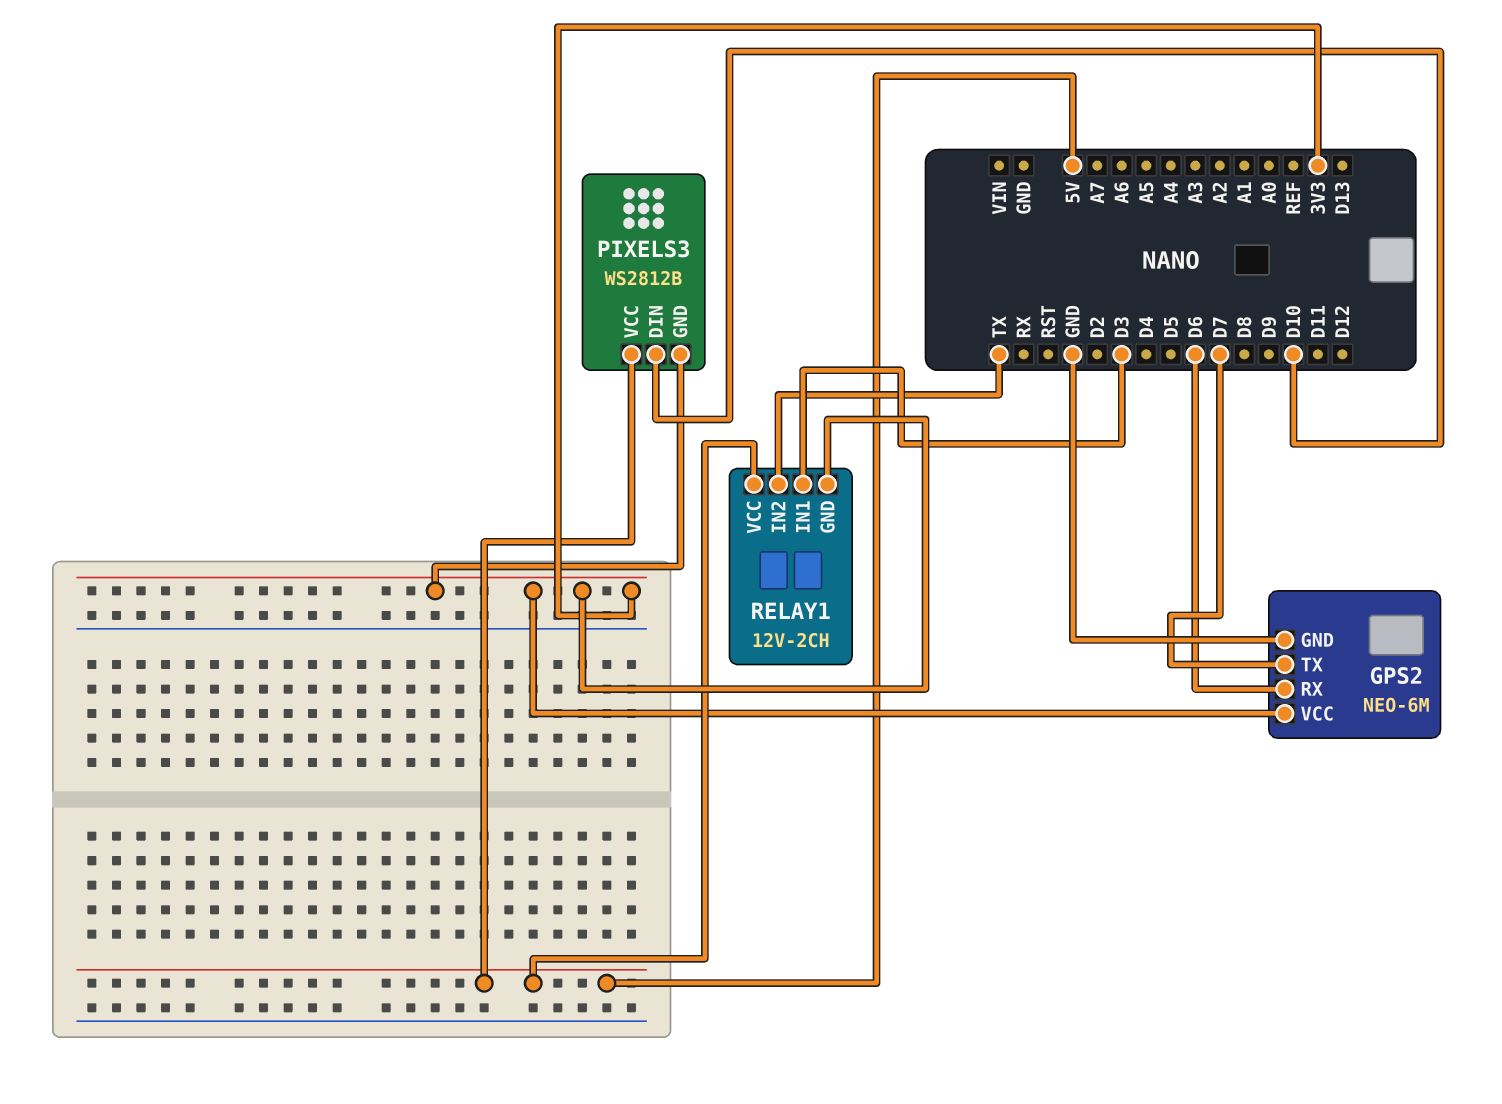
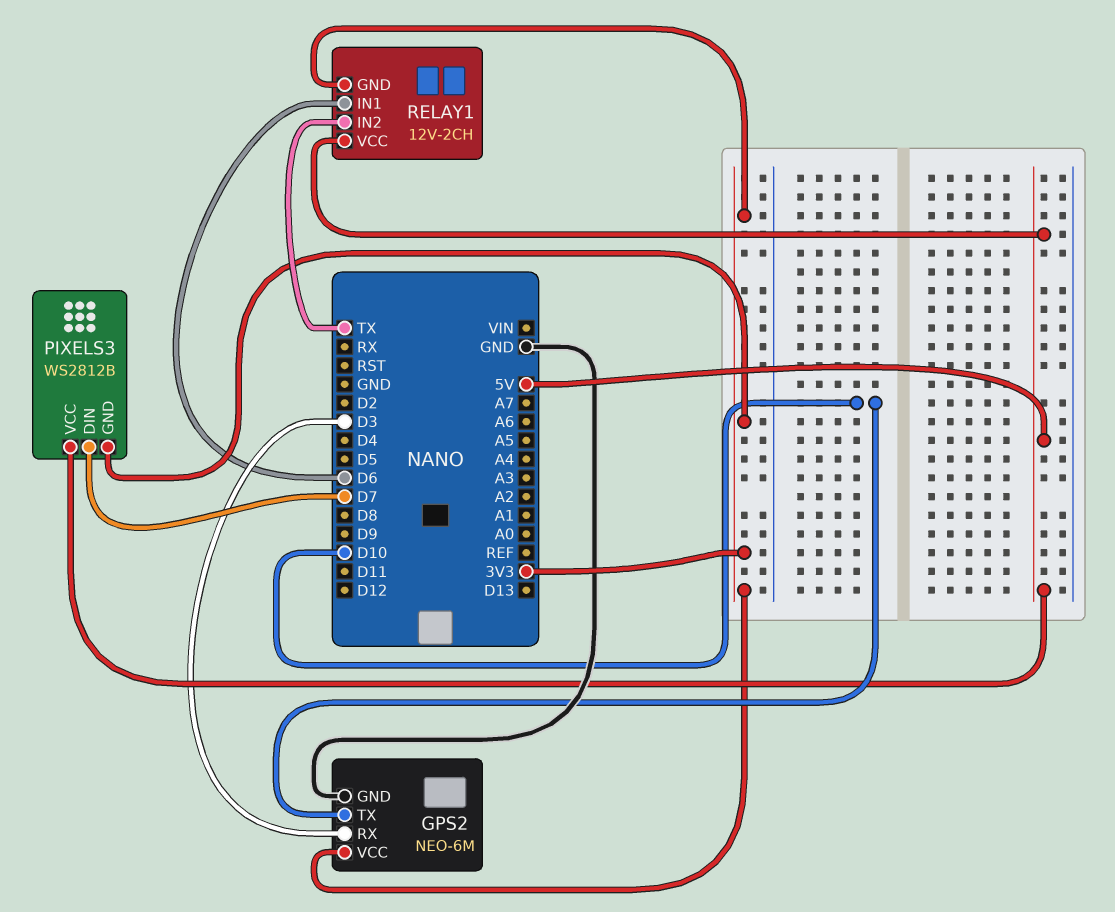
GPS2 pin RX: D6 -> D3
GPS2 pin TX: D7 -> D10
PIXELS3 pin DIN: D10 -> D7
RELAY1 pin IN1: D3 -> D6

